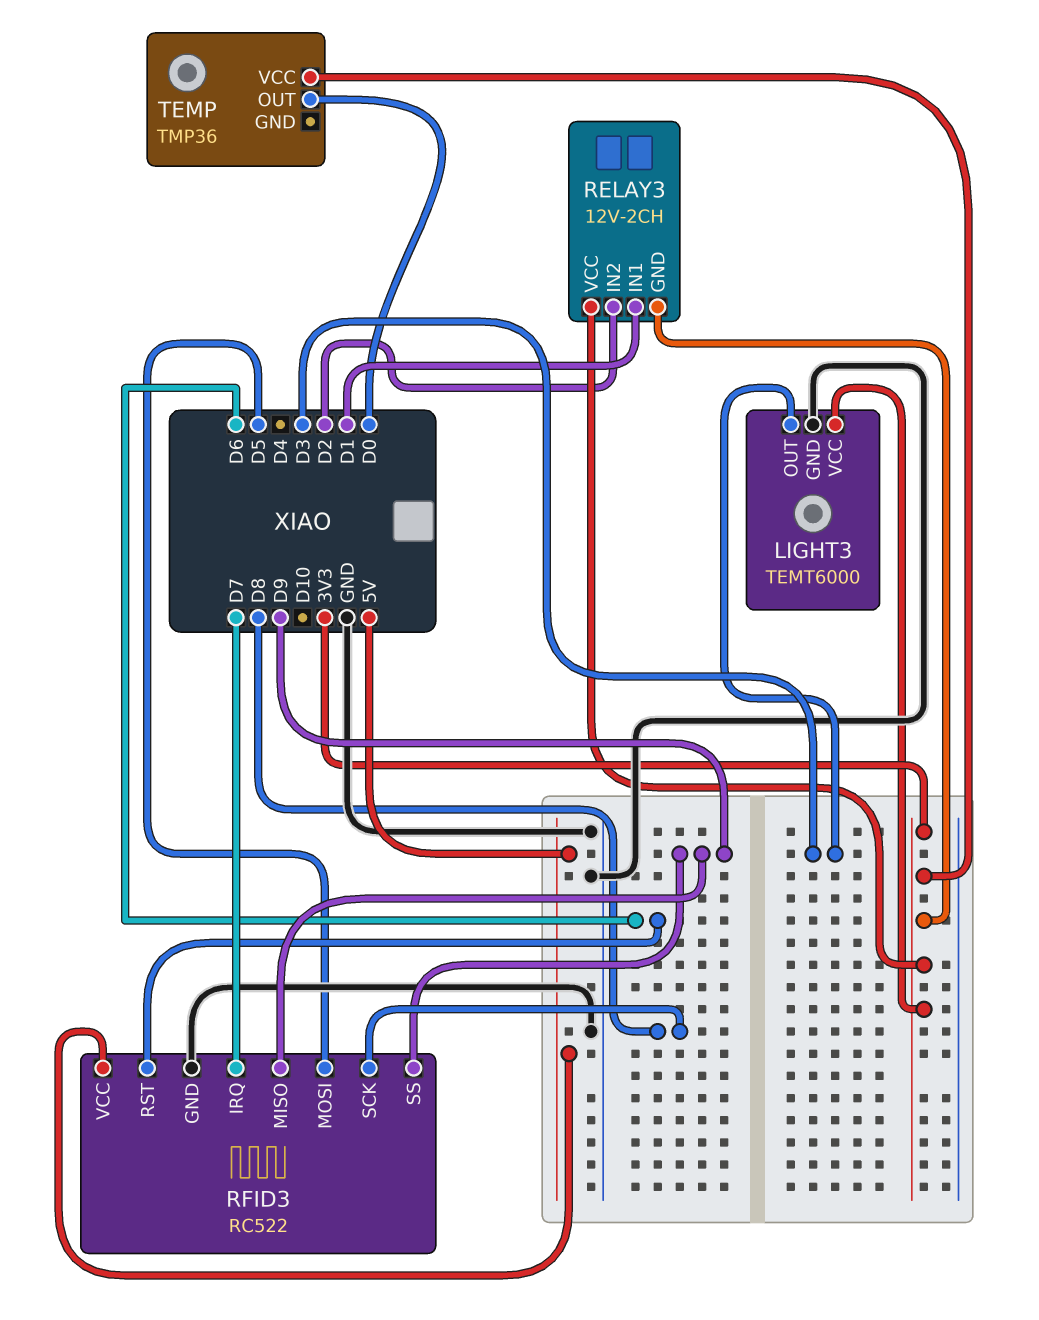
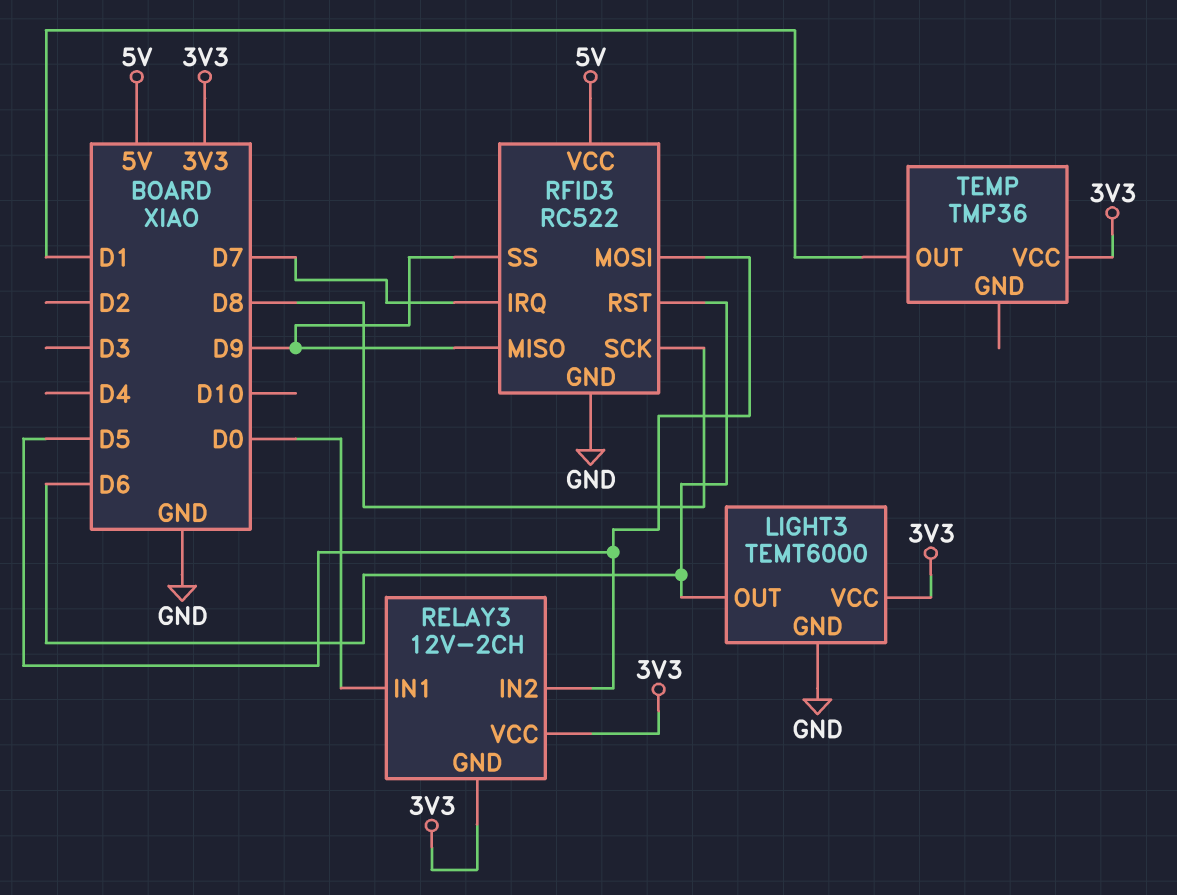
LIGHT3 pin OUT: D3 -> D6
RELAY3 pin IN1: D1 -> D0
RELAY3 pin IN2: D2 -> D5
TEMP pin OUT: D0 -> D1

